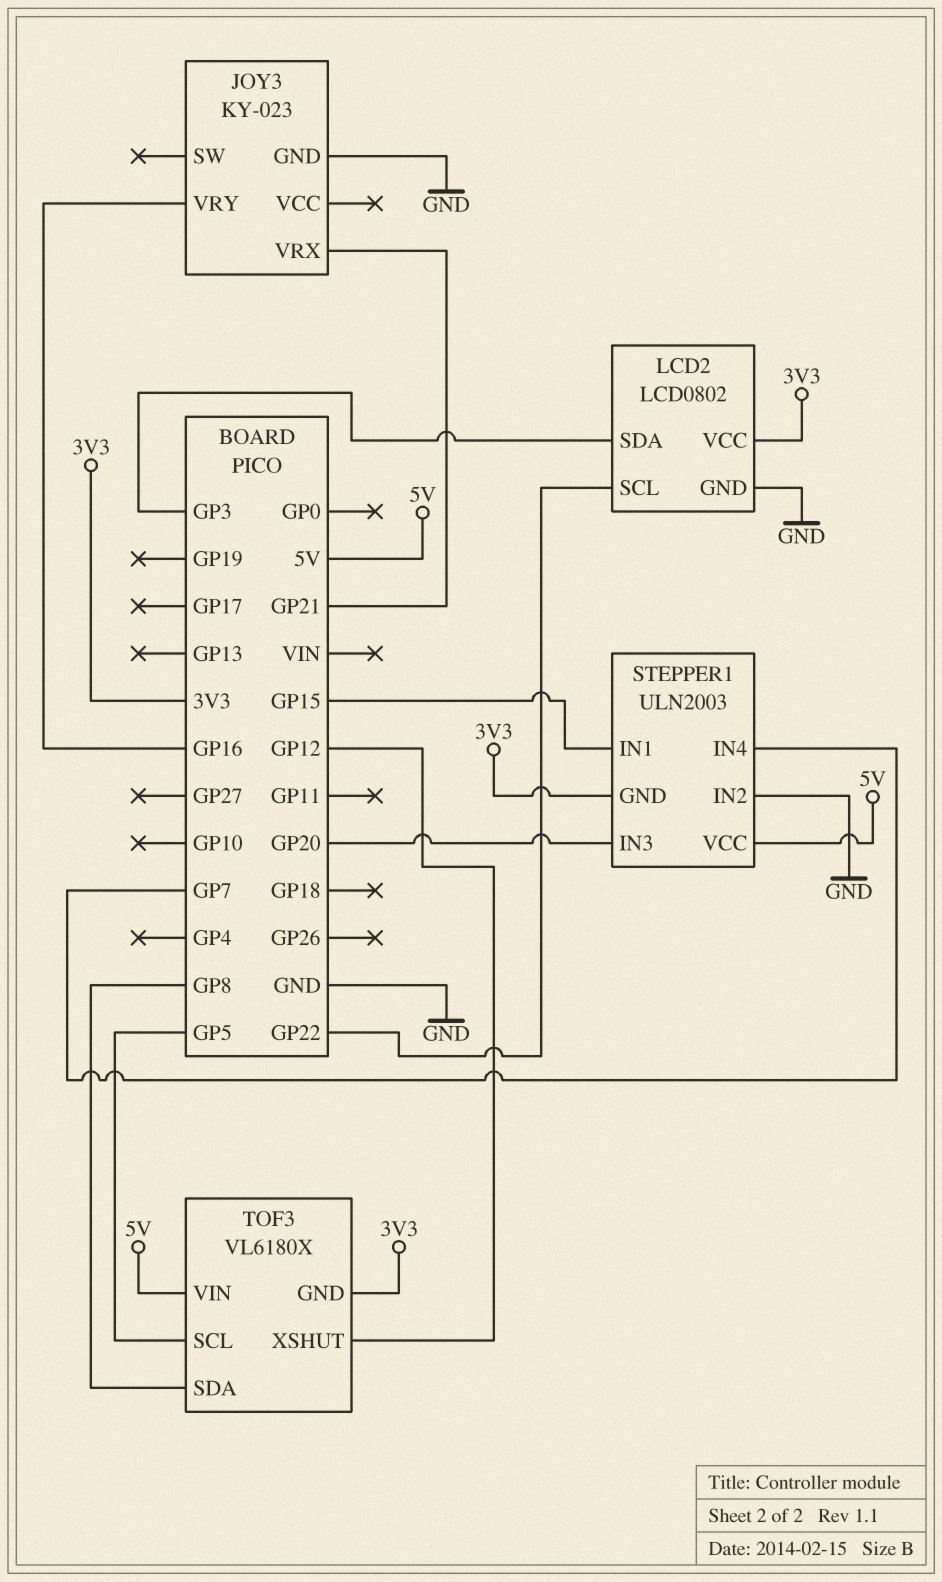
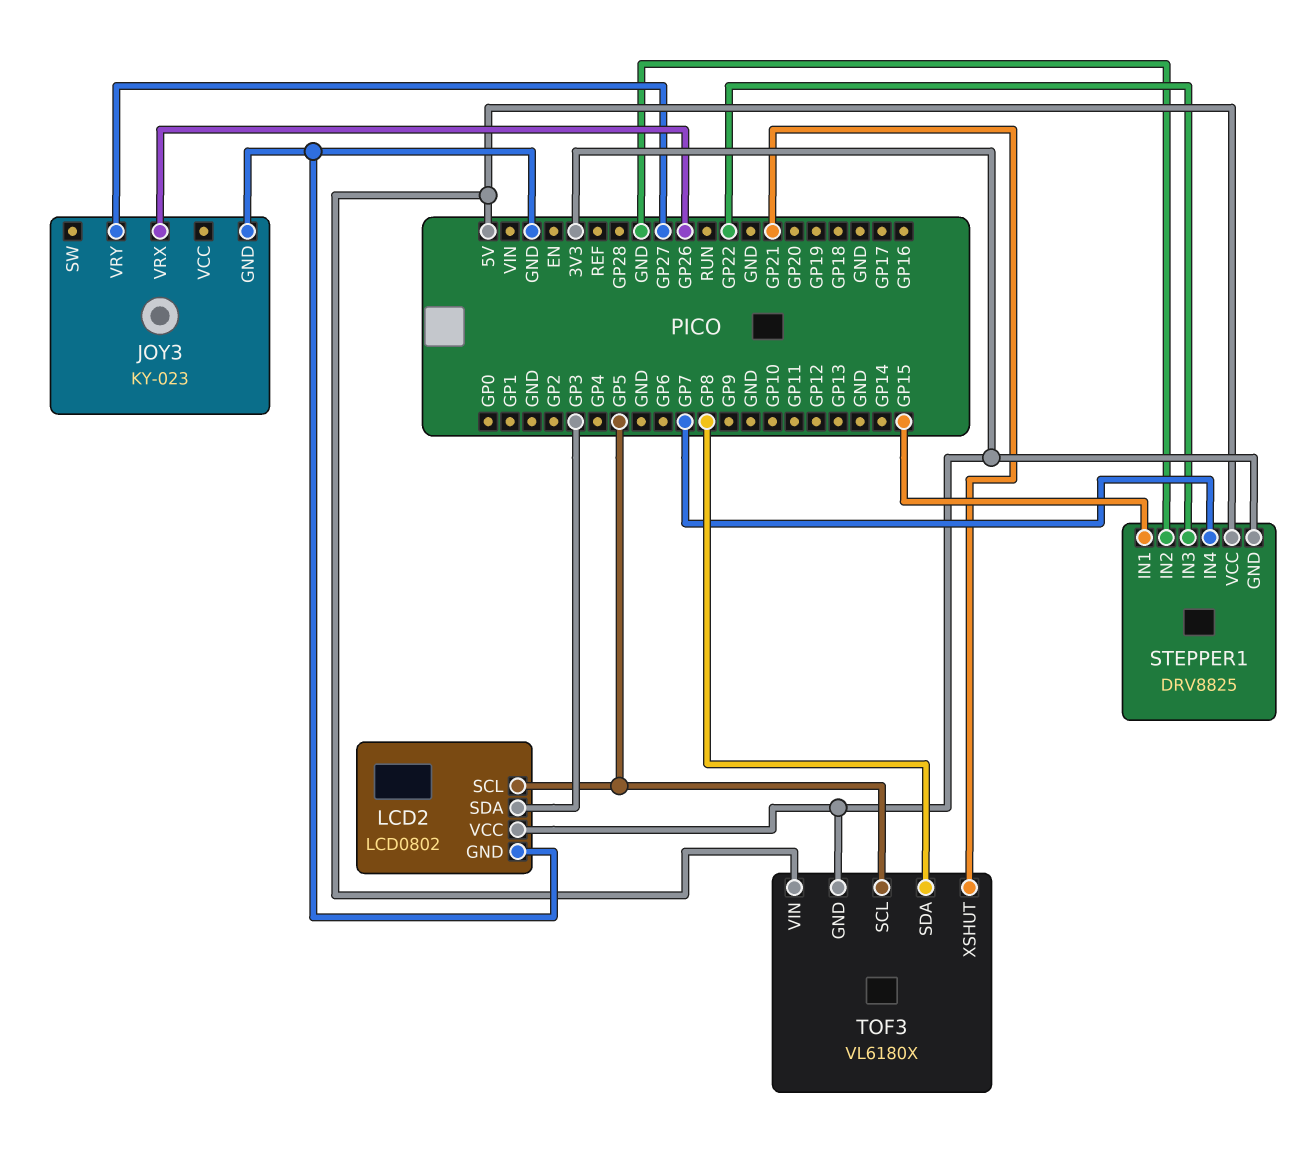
JOY3 pin VRX: GP21 -> GP26
JOY3 pin VRY: GP16 -> GP27
LCD2 pin SCL: GP22 -> GP5
STEPPER1: ULN2003 -> DRV8825
STEPPER1 pin IN3: GP20 -> GP22
TOF3 pin XSHUT: GP12 -> GP21

